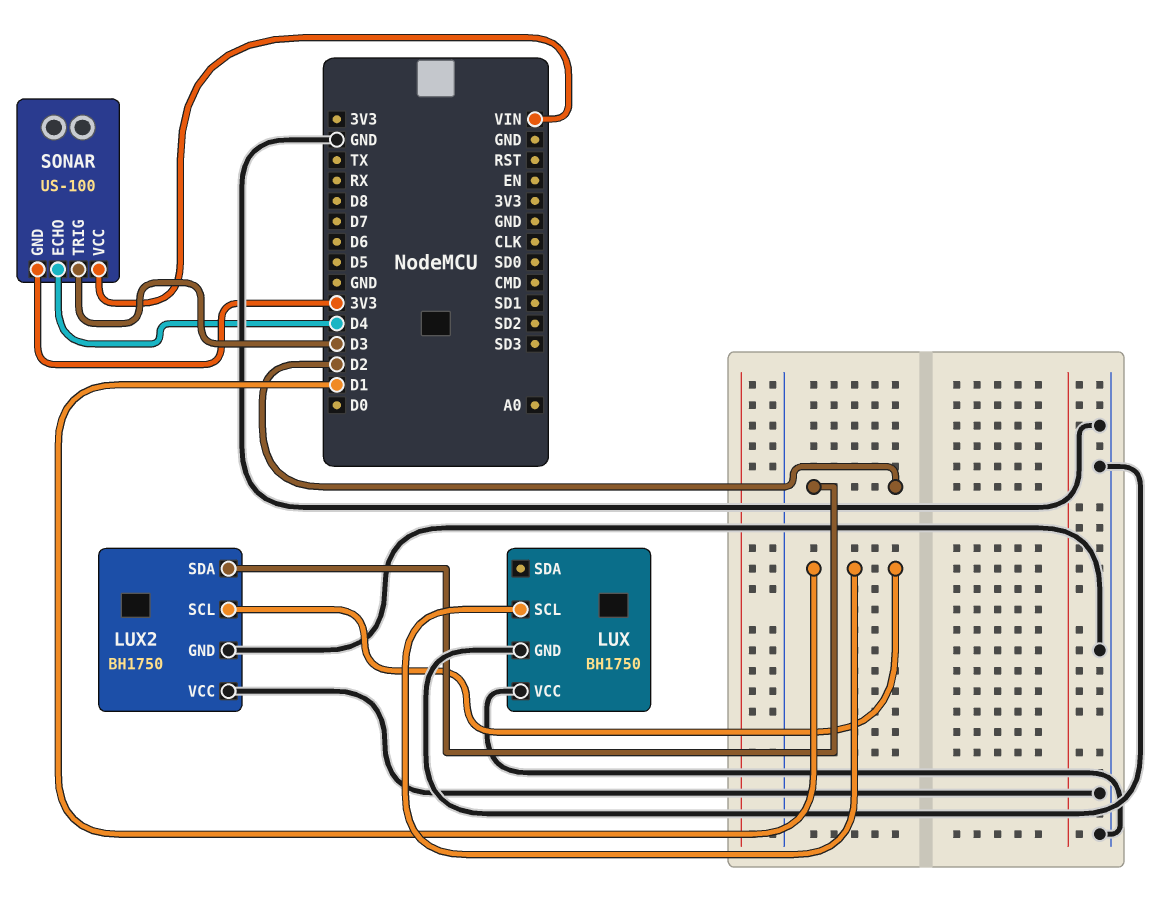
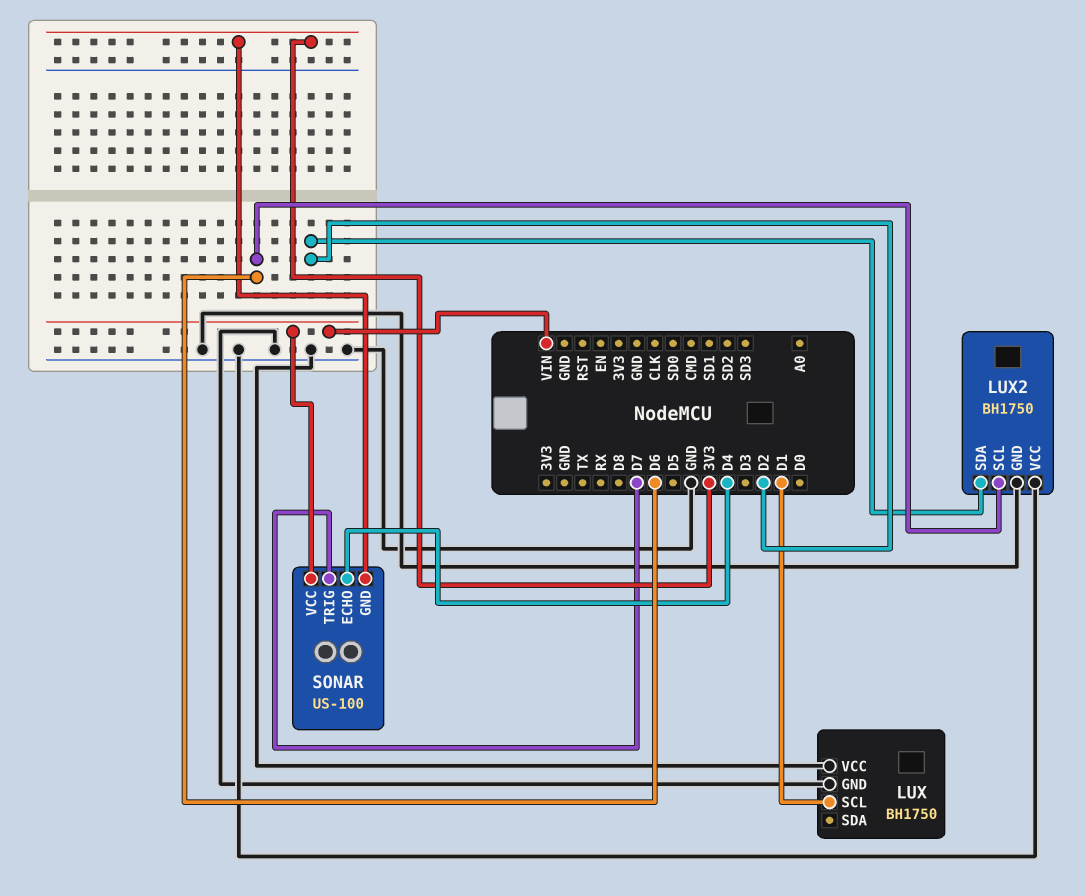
LUX2 pin SCL: D1 -> D6
SONAR pin TRIG: D3 -> D7

